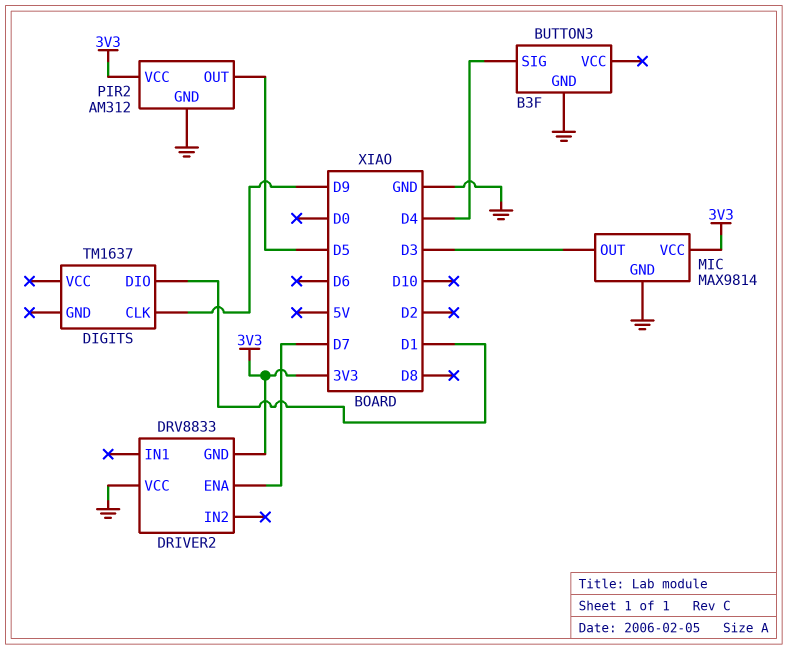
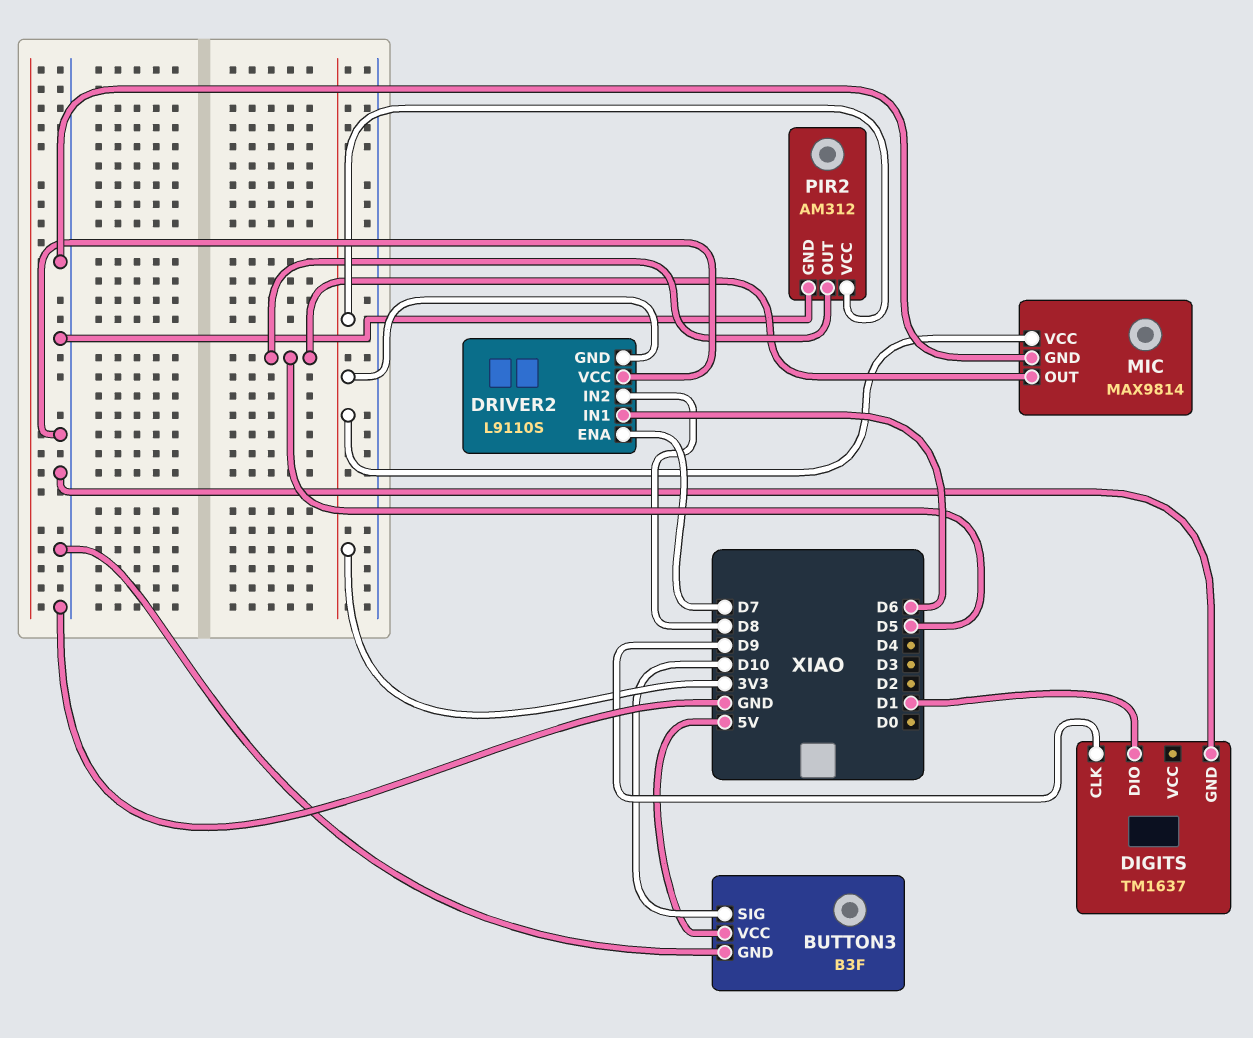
BUTTON3 pin SIG: D4 -> D10
BUTTON3 pin VCC: none -> 5V
DIGITS pin GND: none -> GND
DRIVER2: DRV8833 -> L9110S
DRIVER2 pin IN1: none -> D6
DRIVER2 pin IN2: none -> D8
MIC pin OUT: D3 -> D5

